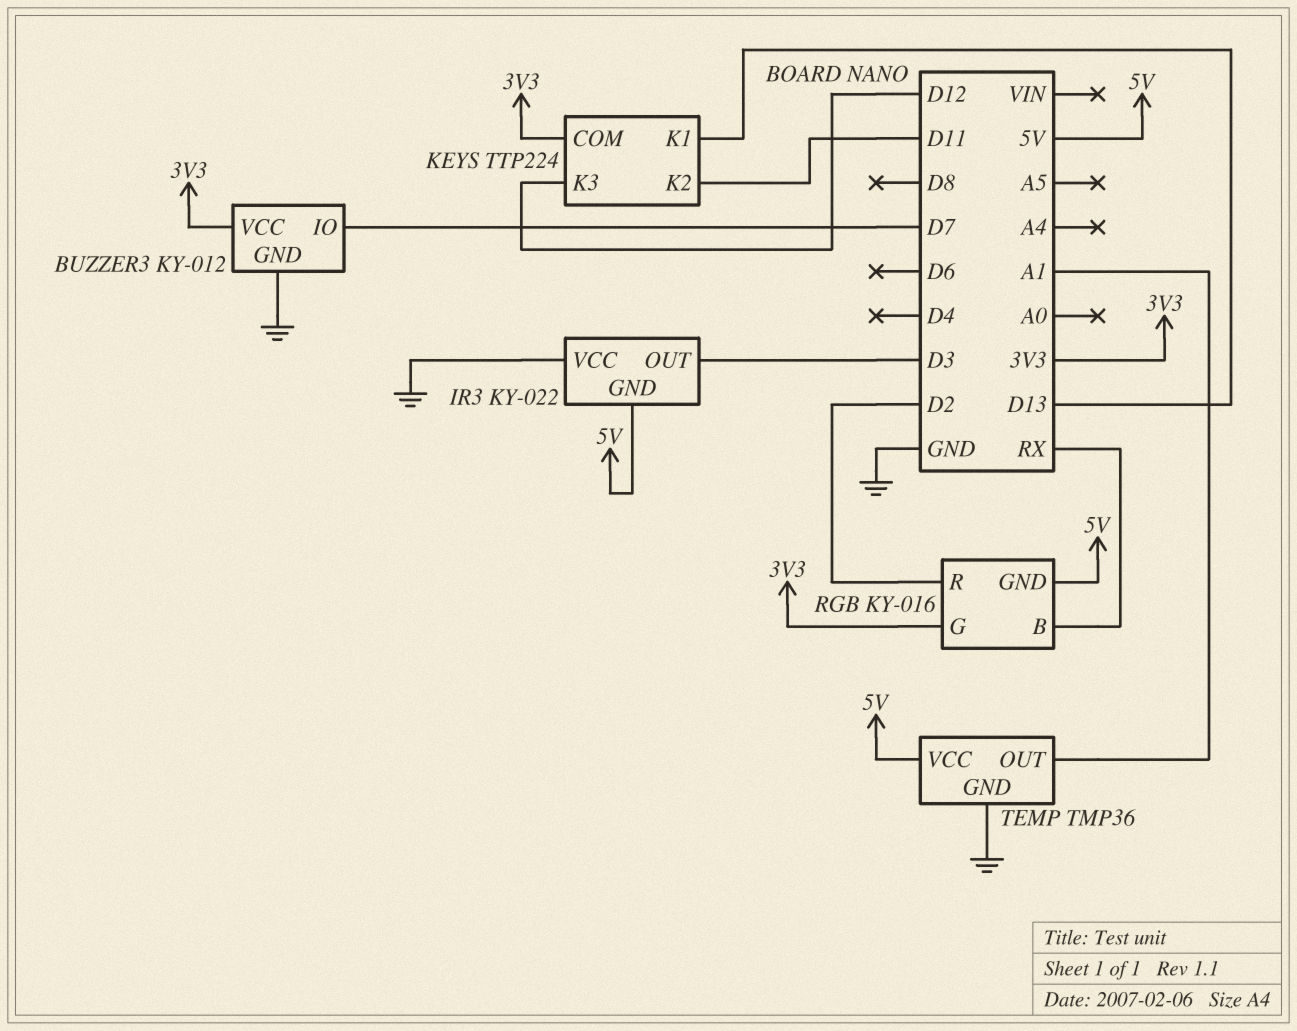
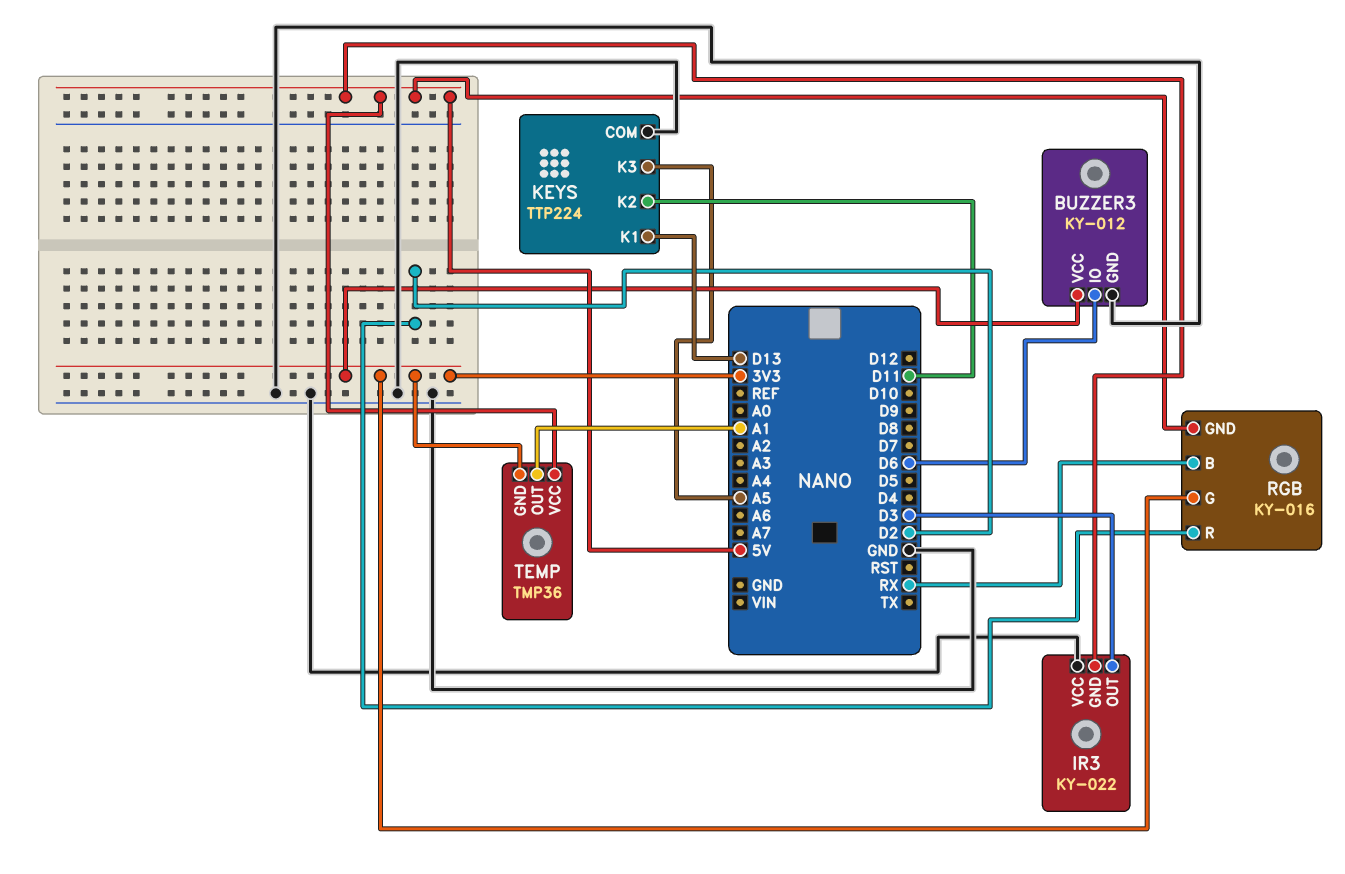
BUZZER3 pin IO: D7 -> D6
KEYS pin COM: 3V3 -> GND
KEYS pin K3: D12 -> A5
TEMP pin GND: GND -> 3V3

